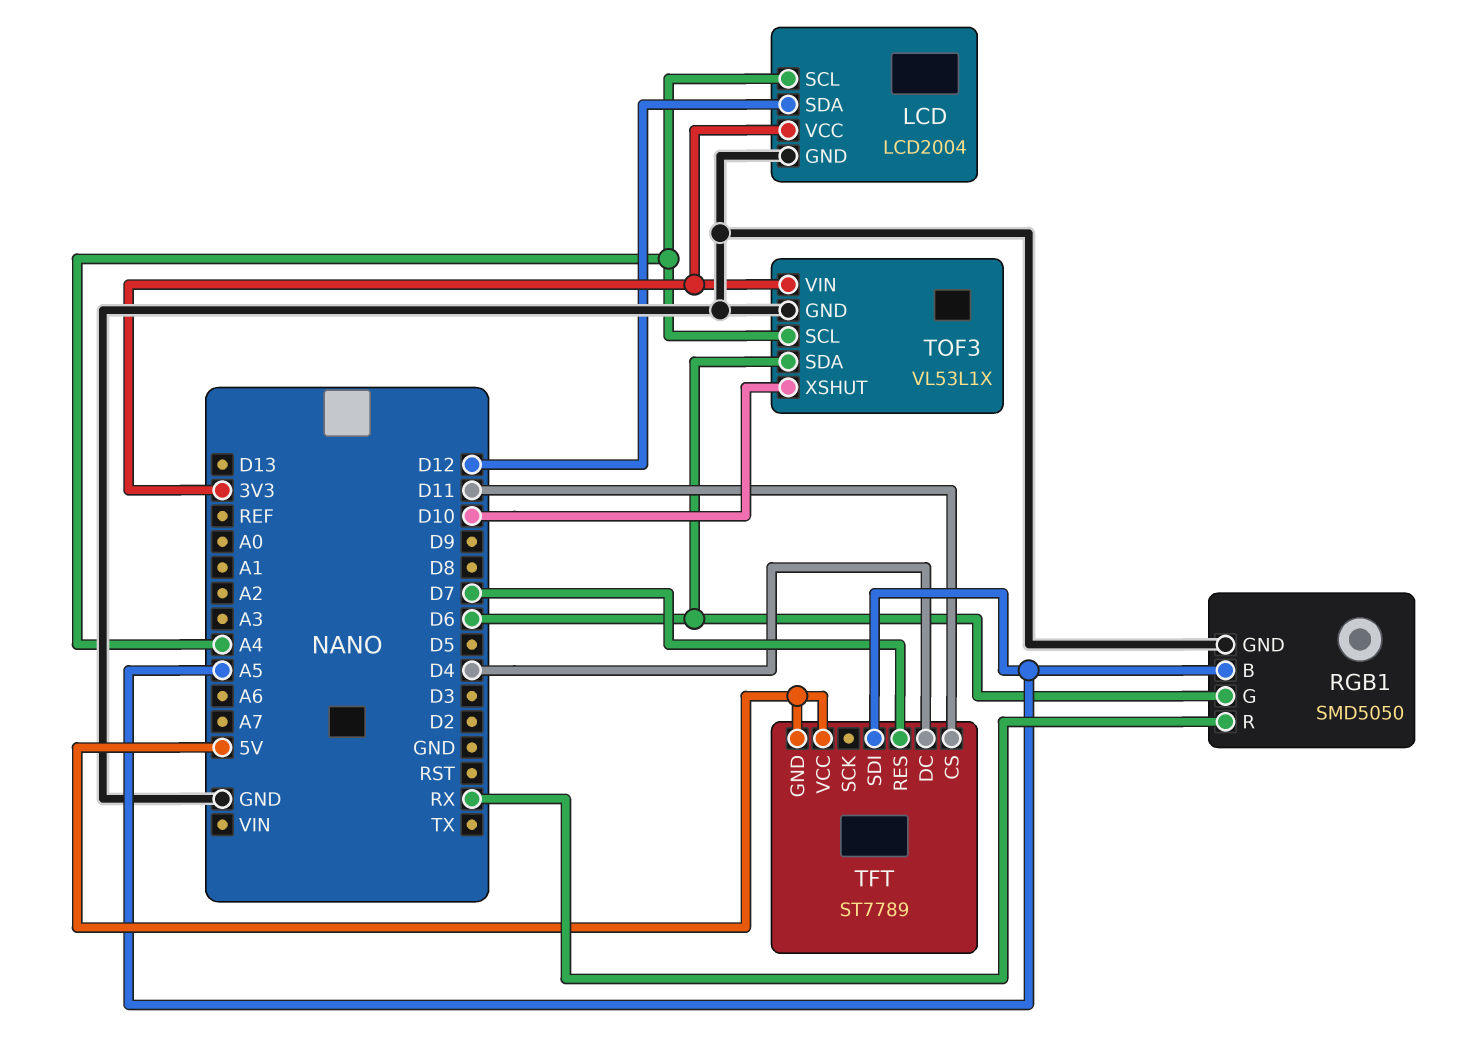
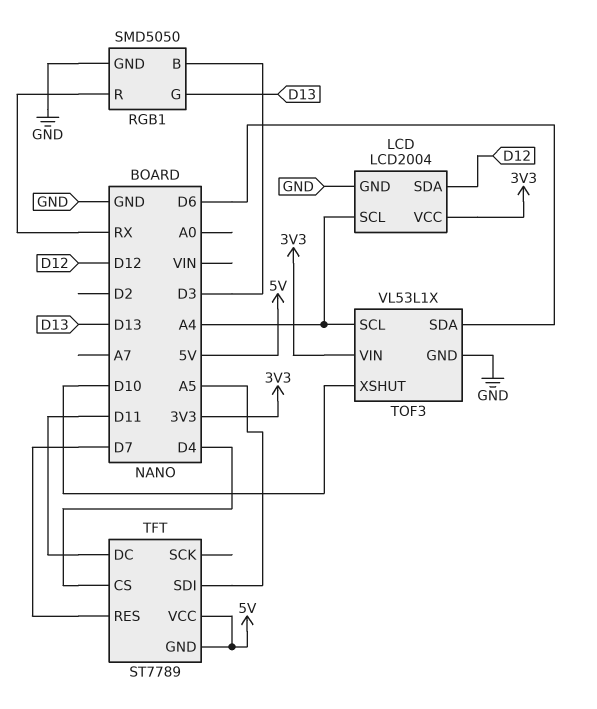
RGB1 pin B: A5 -> D3
RGB1 pin G: D6 -> D13
TFT pin CS: D11 -> D4
TFT pin DC: D4 -> D11

